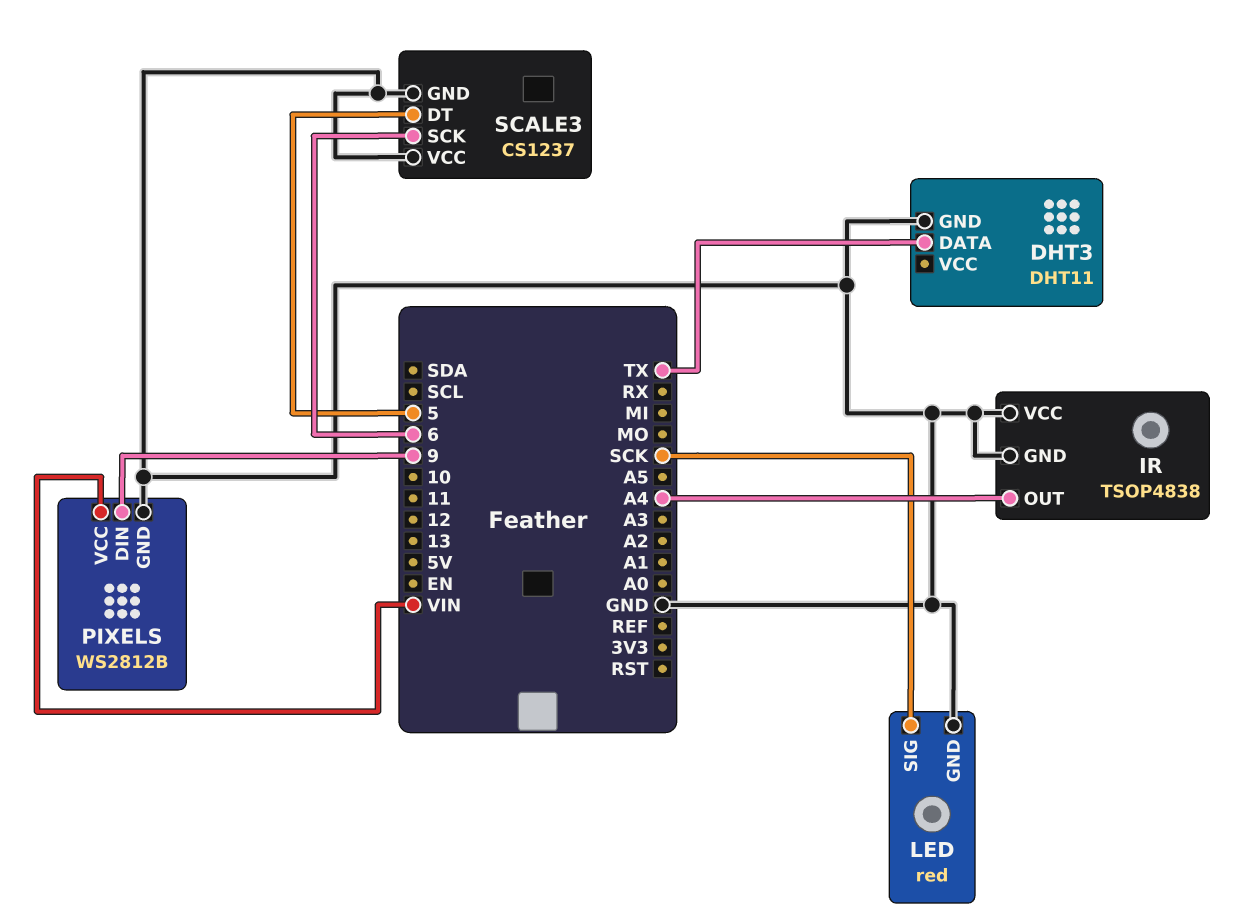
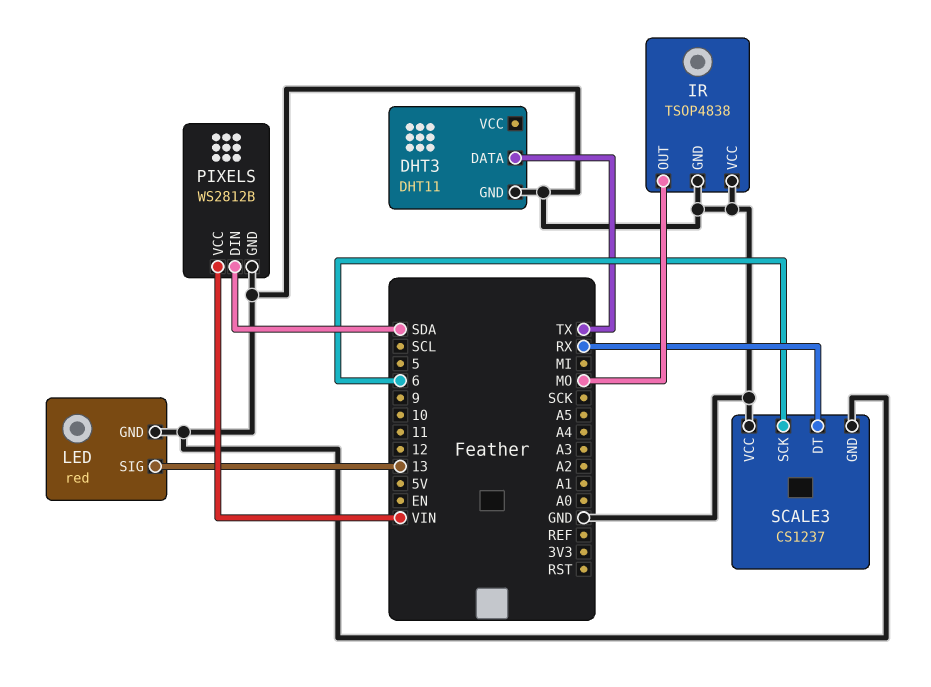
IR pin OUT: A4 -> MO
LED pin SIG: SCK -> 13
PIXELS pin DIN: 9 -> SDA
SCALE3 pin DT: 5 -> RX

